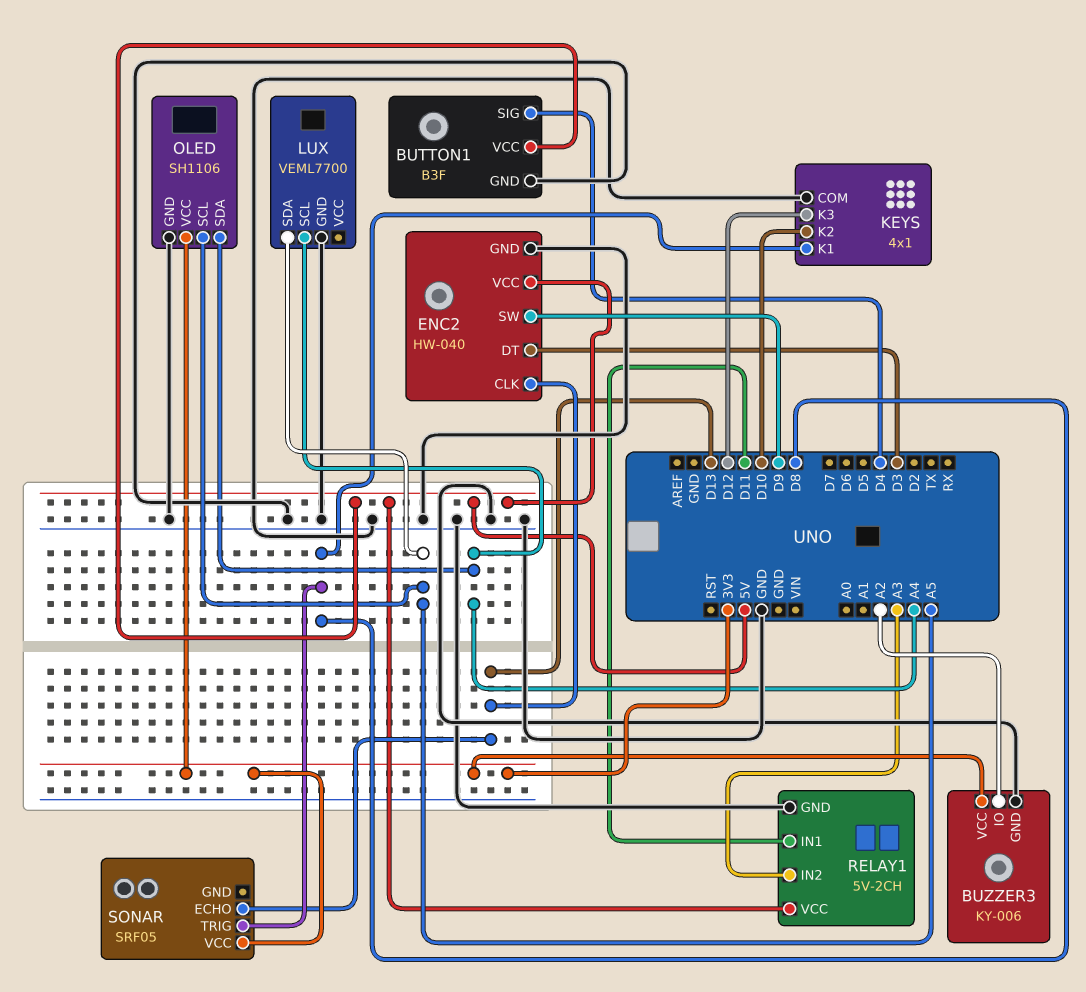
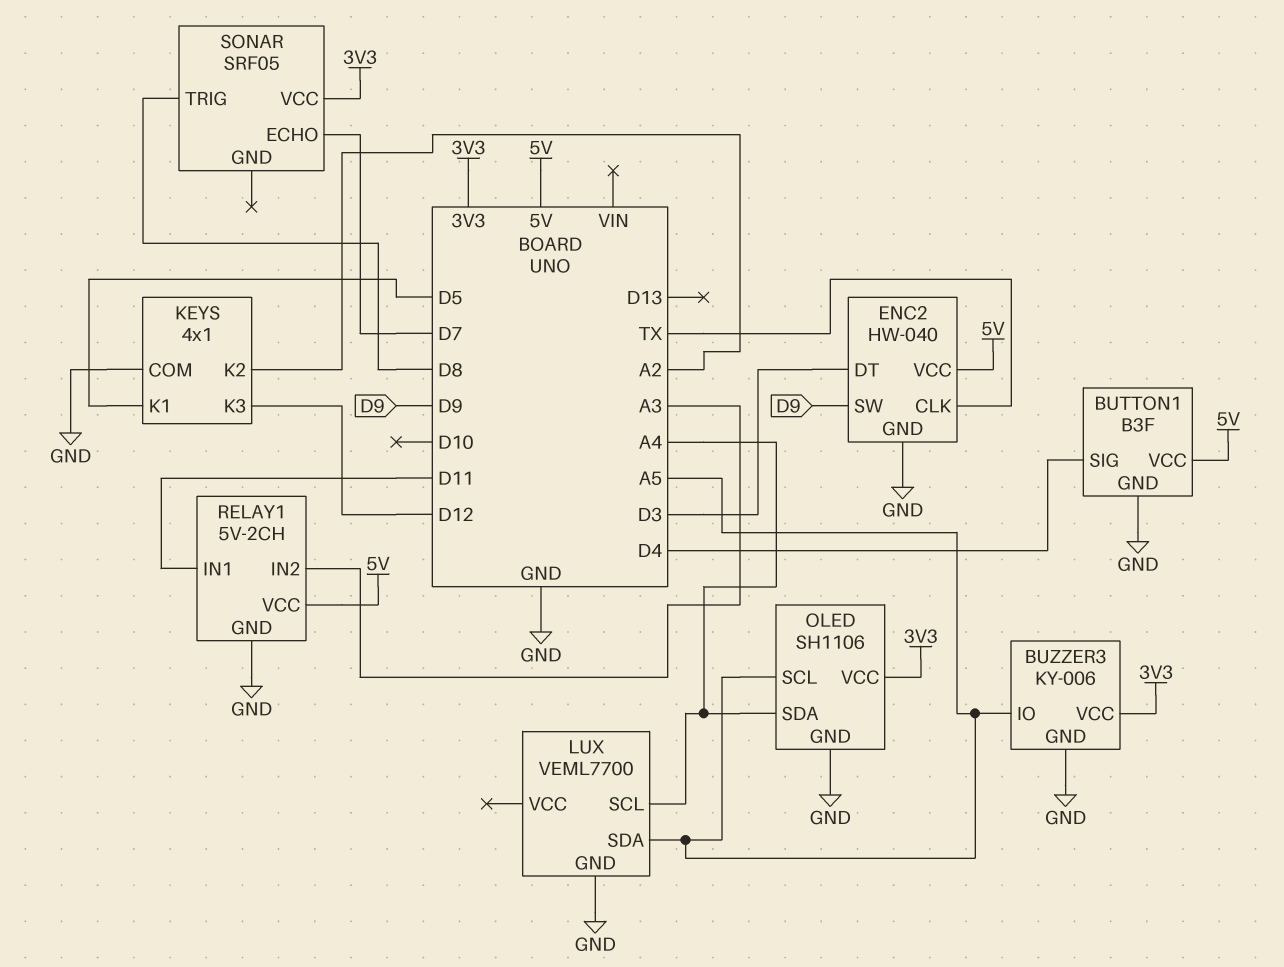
BUZZER3 pin IO: A2 -> A5
ENC2 pin CLK: D13 -> TX
KEYS pin K1: D8 -> D5
KEYS pin K2: D10 -> A2
SONAR pin ECHO: D13 -> D7

